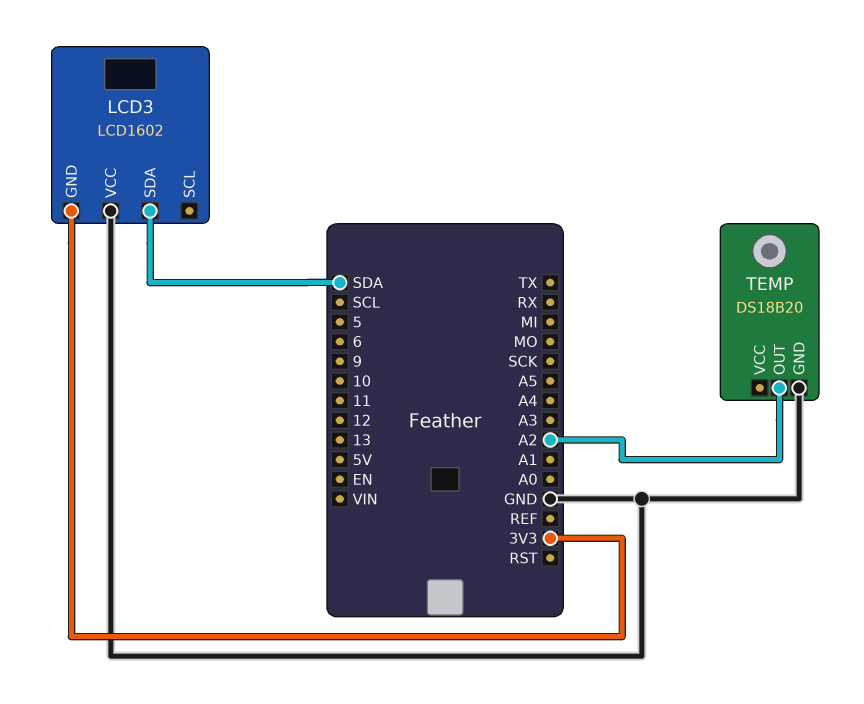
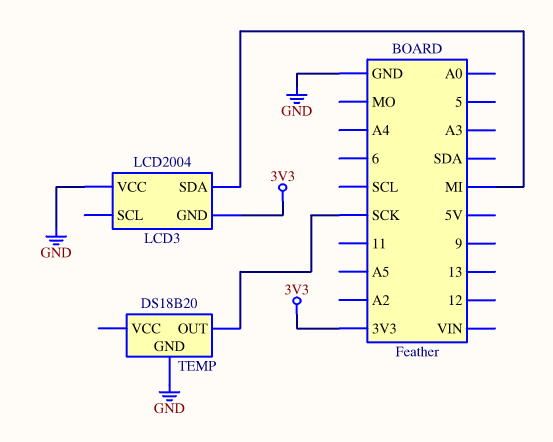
LCD3: LCD1602 -> LCD2004
LCD3 pin SDA: SDA -> MI
TEMP pin OUT: A2 -> SCK

